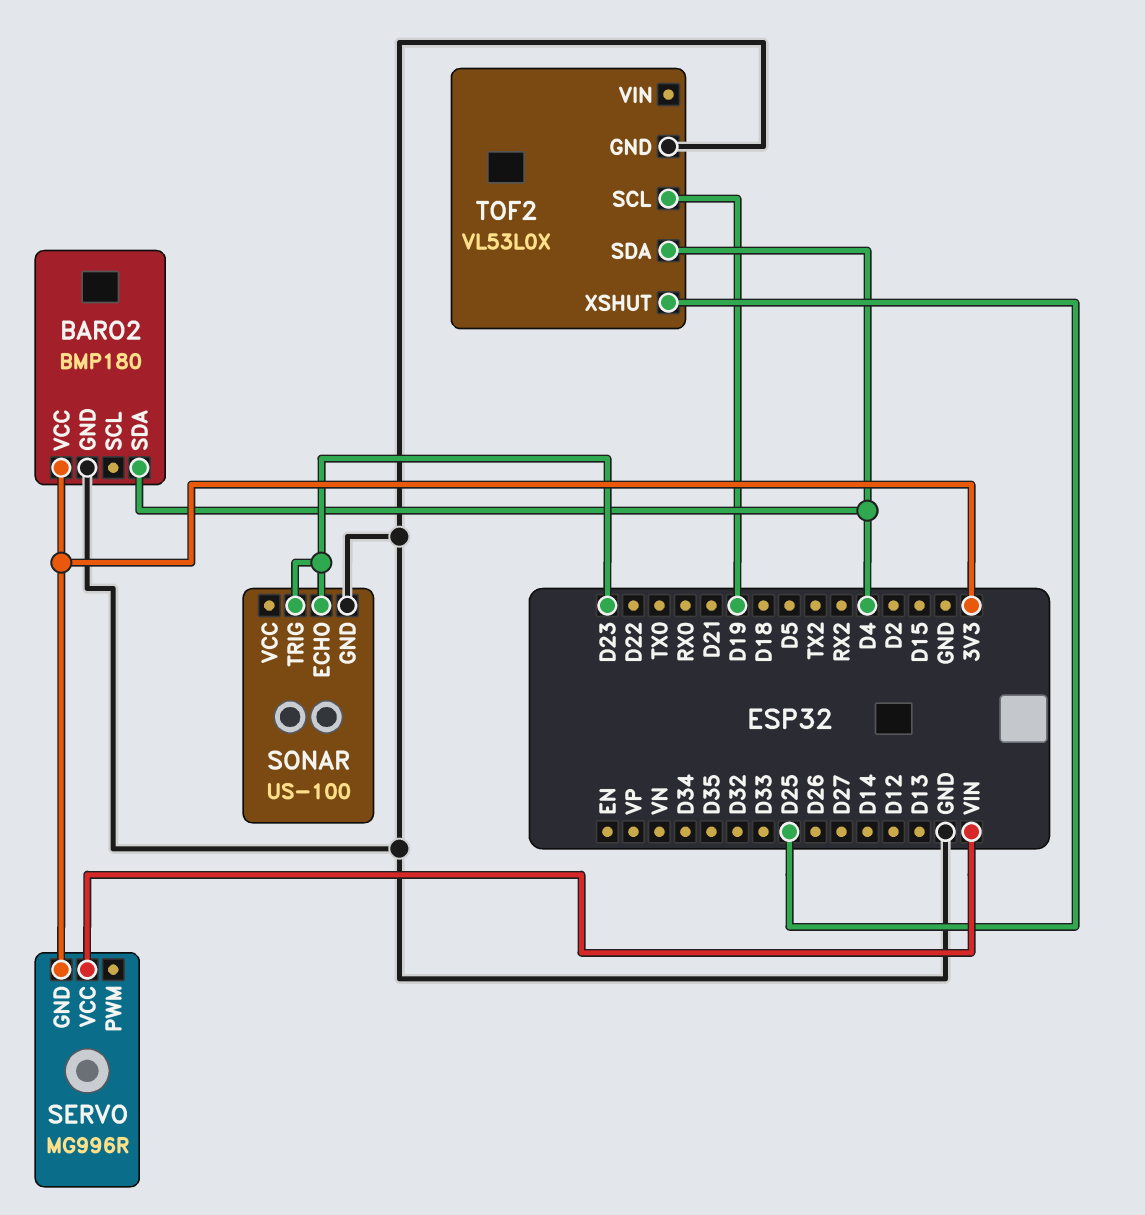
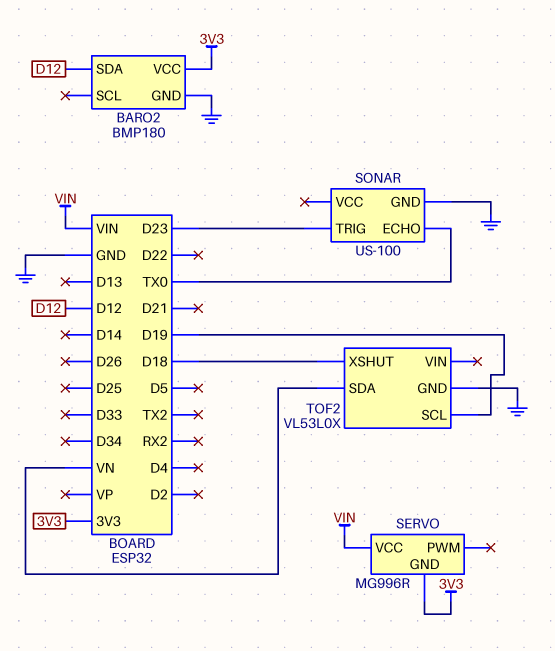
BARO2 pin SDA: D4 -> D12
SONAR pin ECHO: D23 -> TX0
TOF2 pin SDA: D4 -> VN
TOF2 pin XSHUT: D25 -> D18

